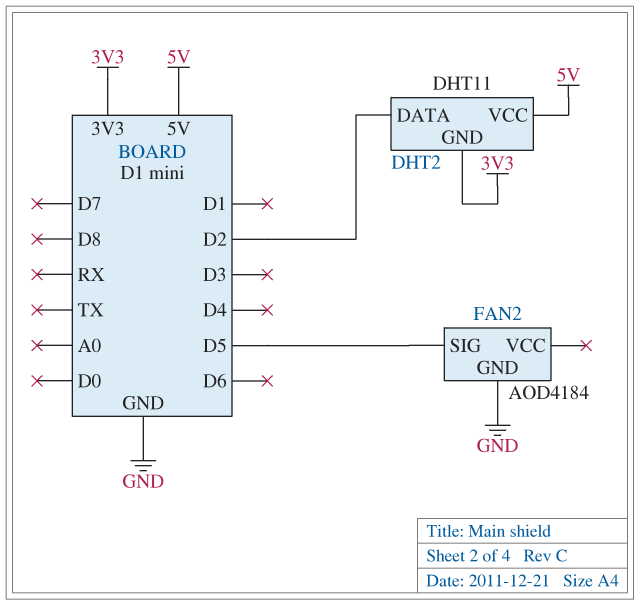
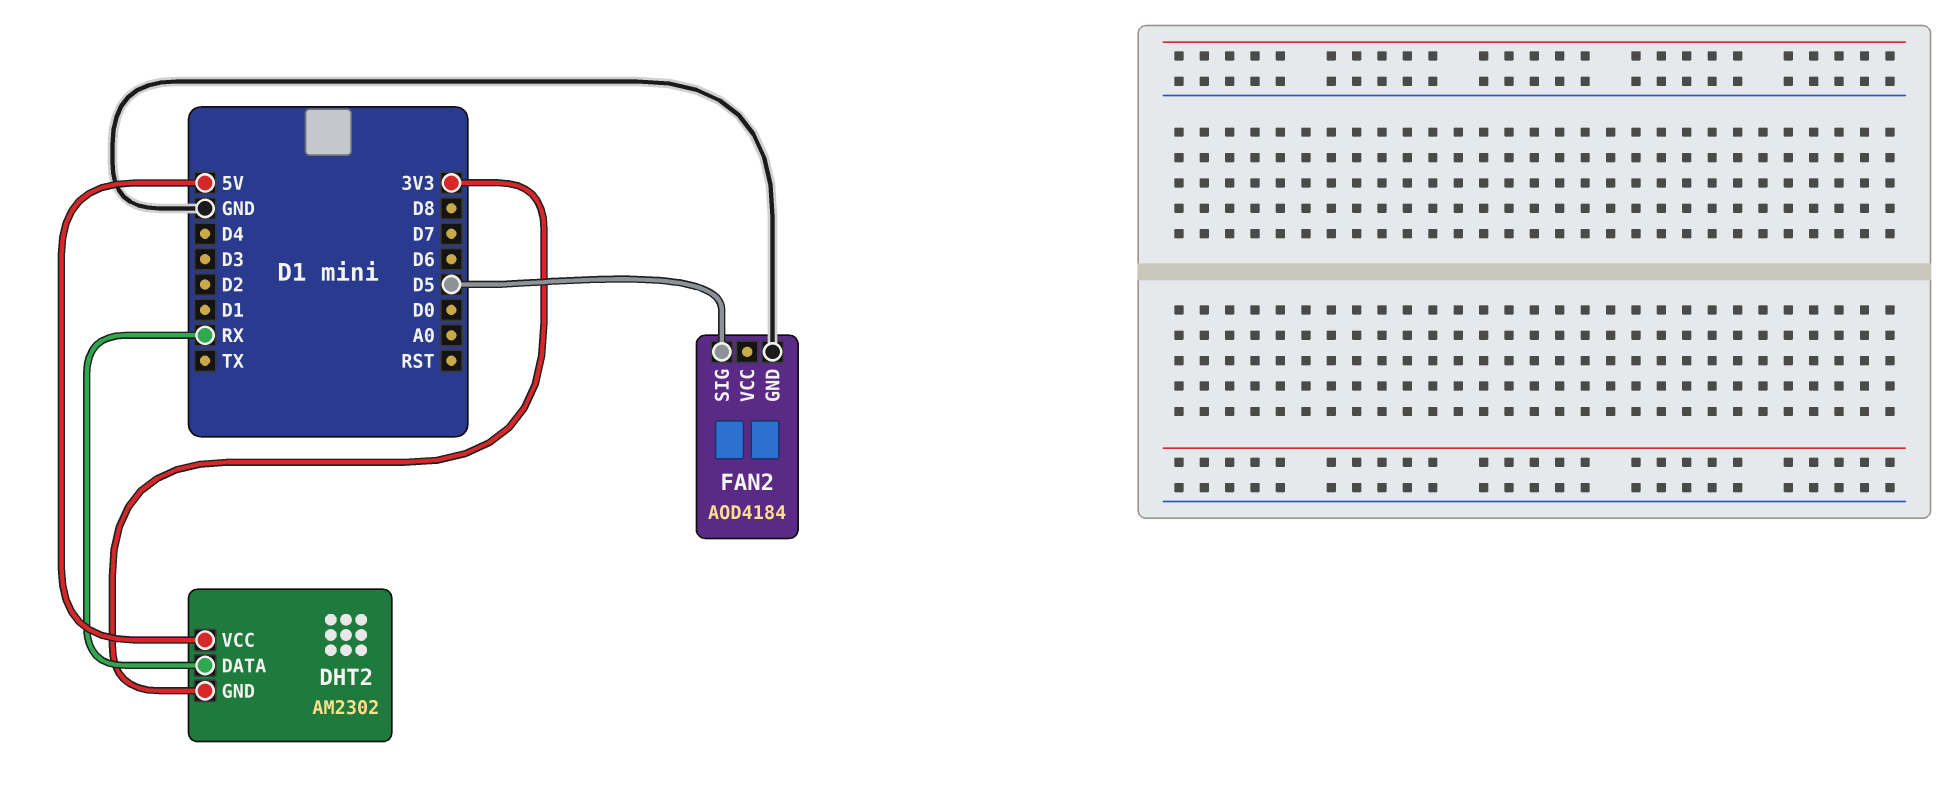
DHT2: DHT11 -> AM2302
DHT2 pin DATA: D2 -> RX

